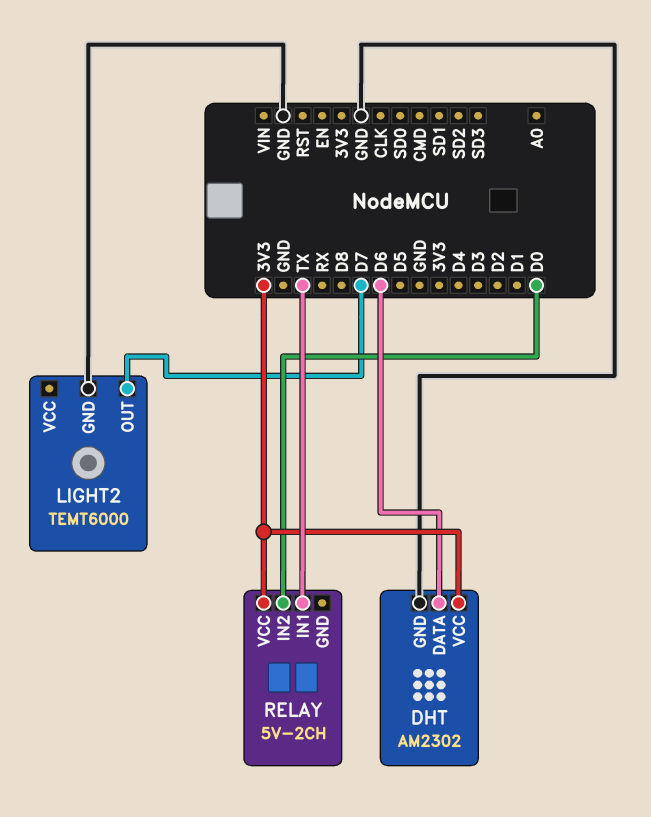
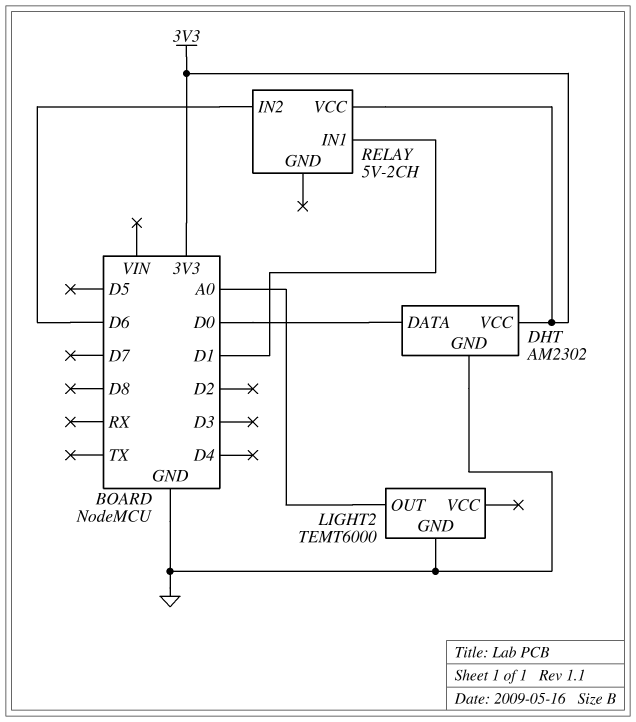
DHT pin DATA: D6 -> D0
LIGHT2 pin OUT: D7 -> A0
RELAY pin IN1: TX -> D1
RELAY pin IN2: D0 -> D6

